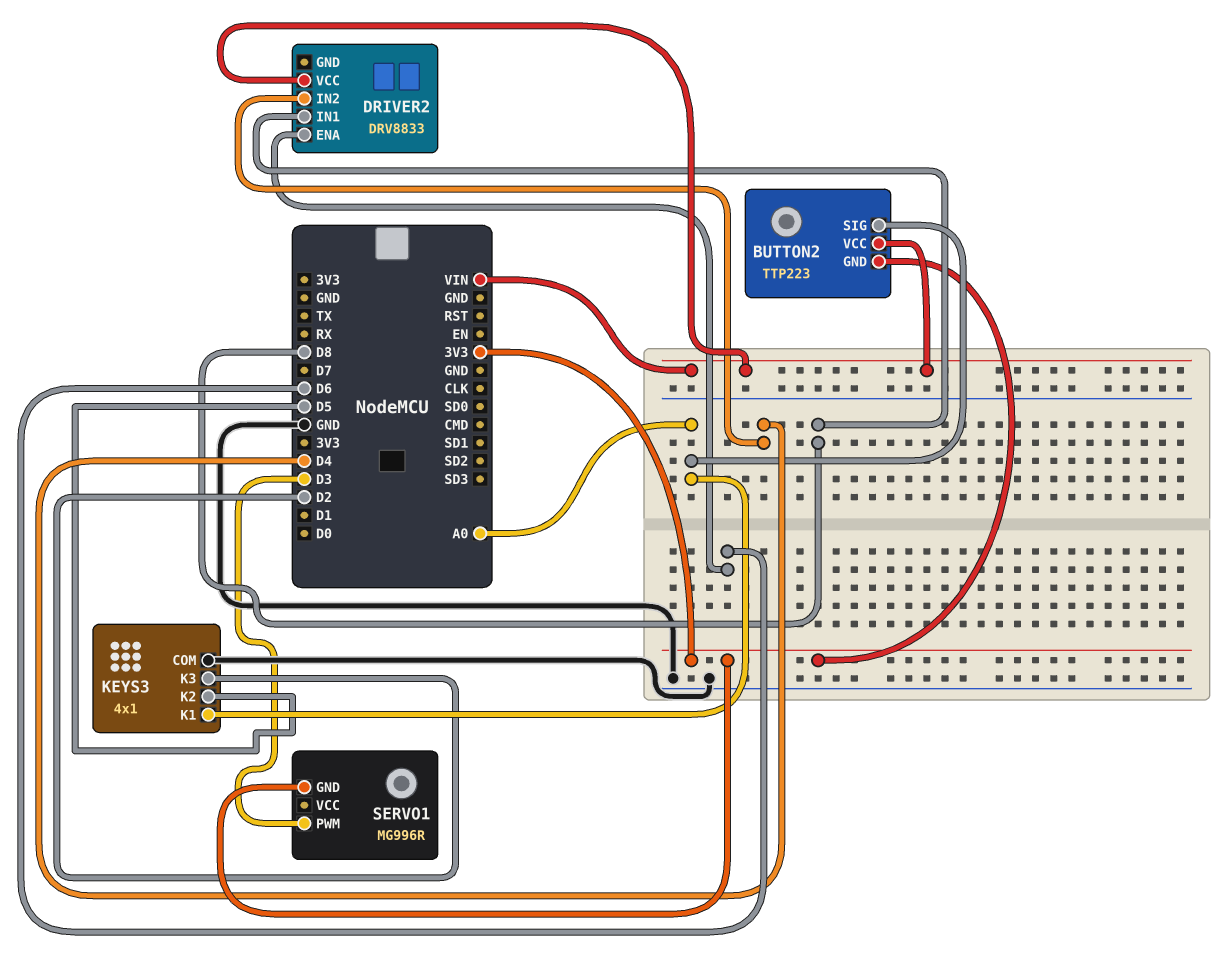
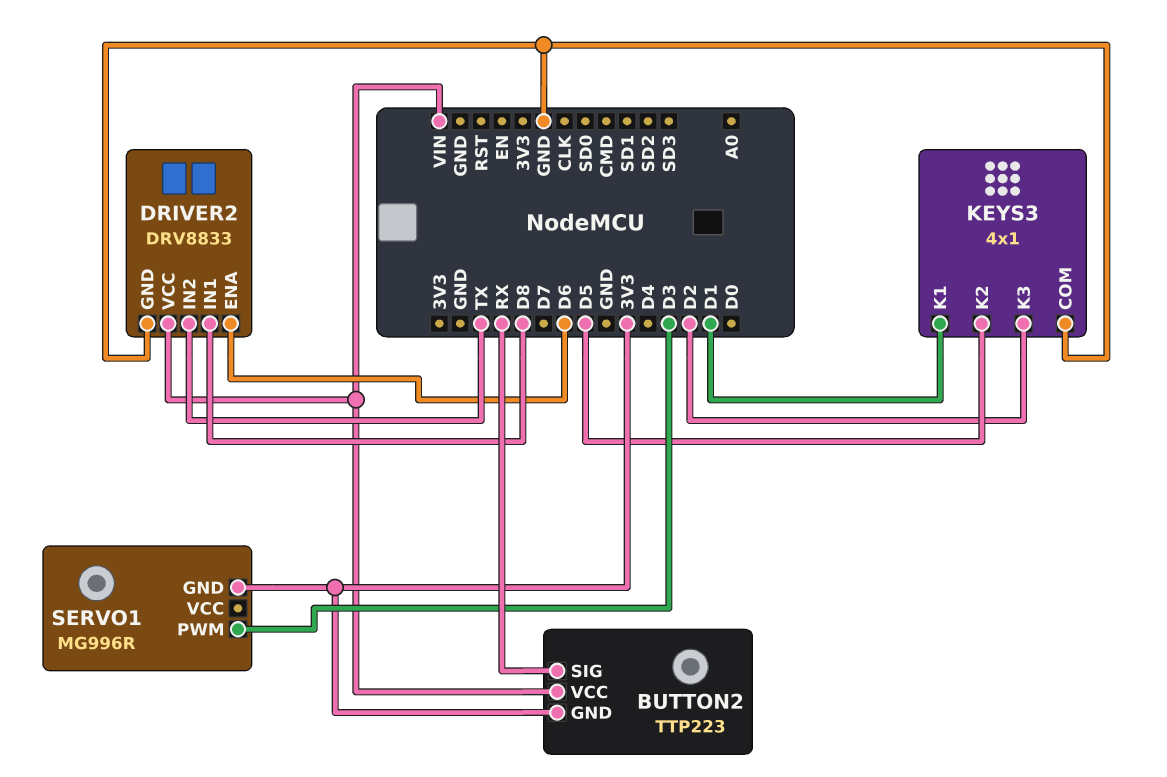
BUTTON2 pin SIG: A0 -> RX
DRIVER2 pin GND: none -> GND
DRIVER2 pin IN2: D4 -> TX
KEYS3 pin K1: A0 -> D1

